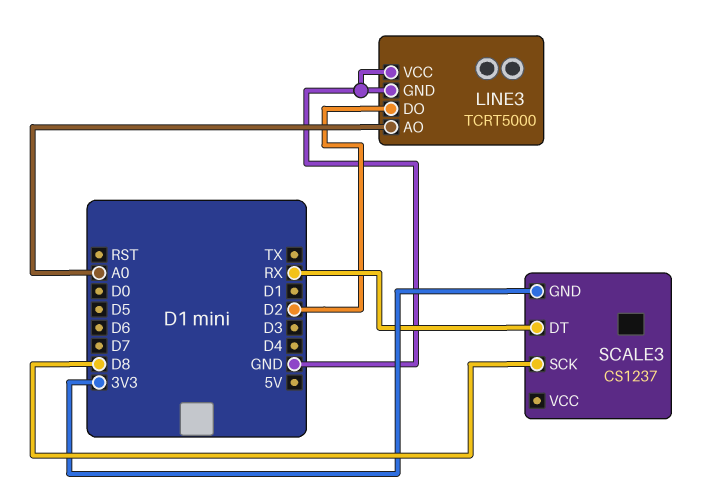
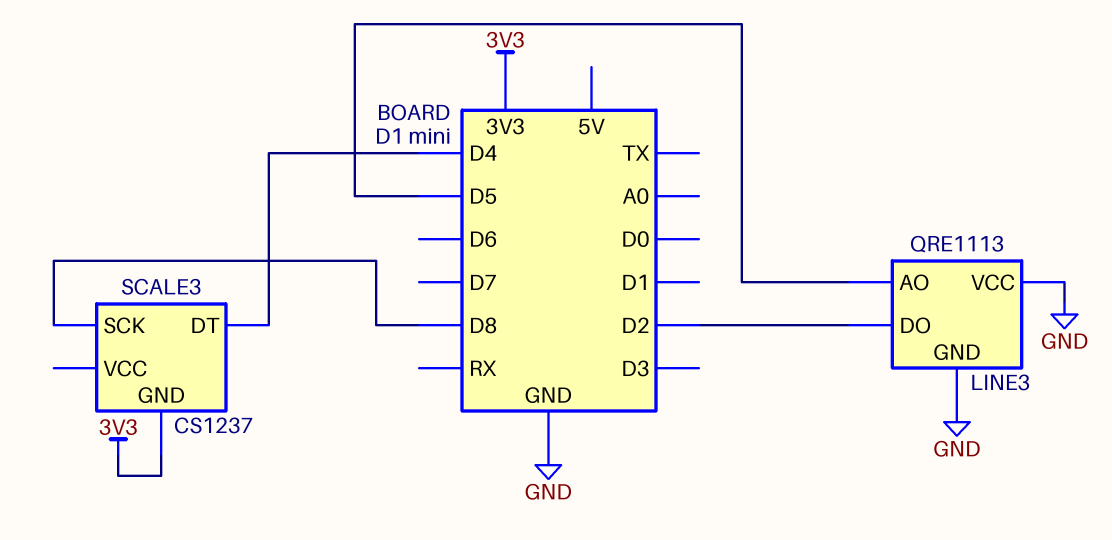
LINE3: TCRT5000 -> QRE1113
LINE3 pin AO: A0 -> D5
SCALE3 pin DT: RX -> D4

